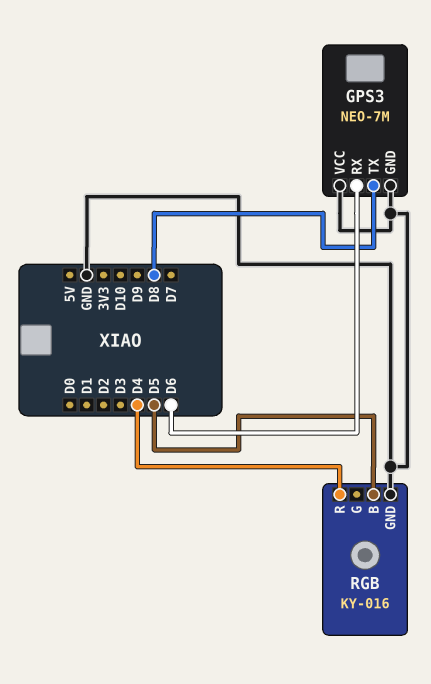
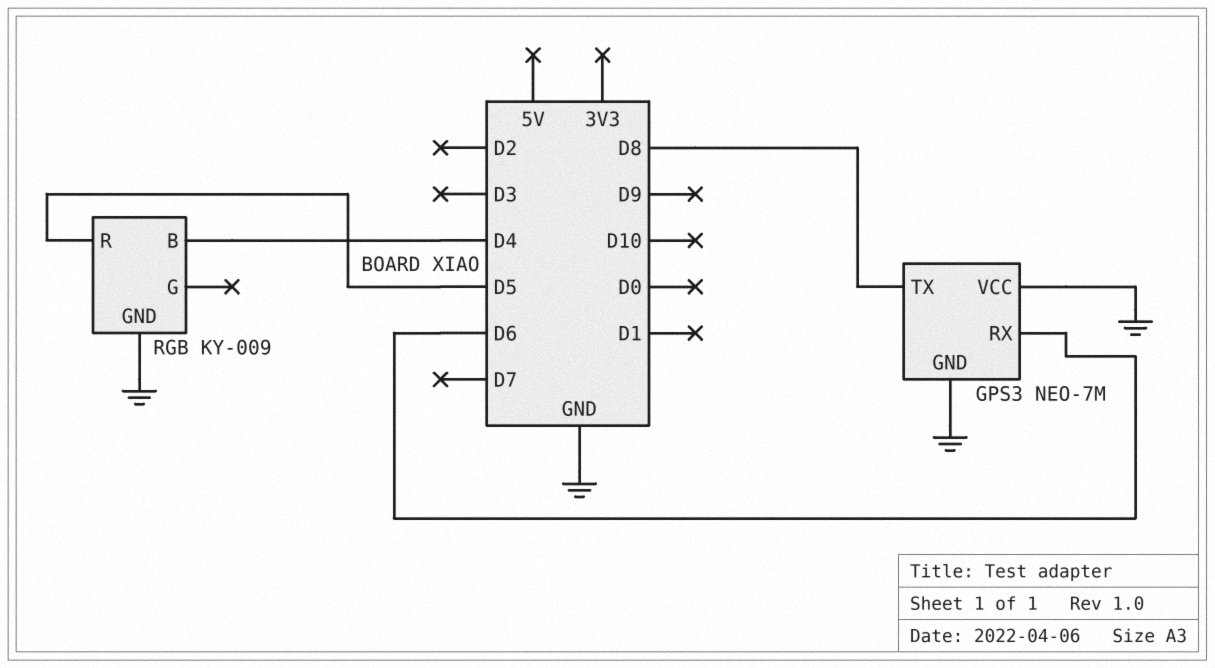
RGB: KY-016 -> KY-009
RGB pin B: D5 -> D4
RGB pin R: D4 -> D5

